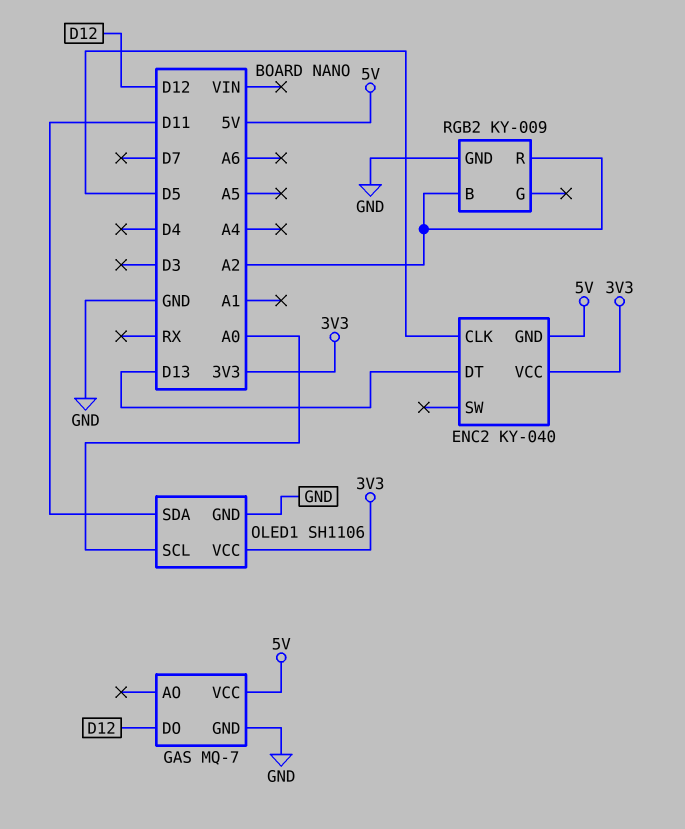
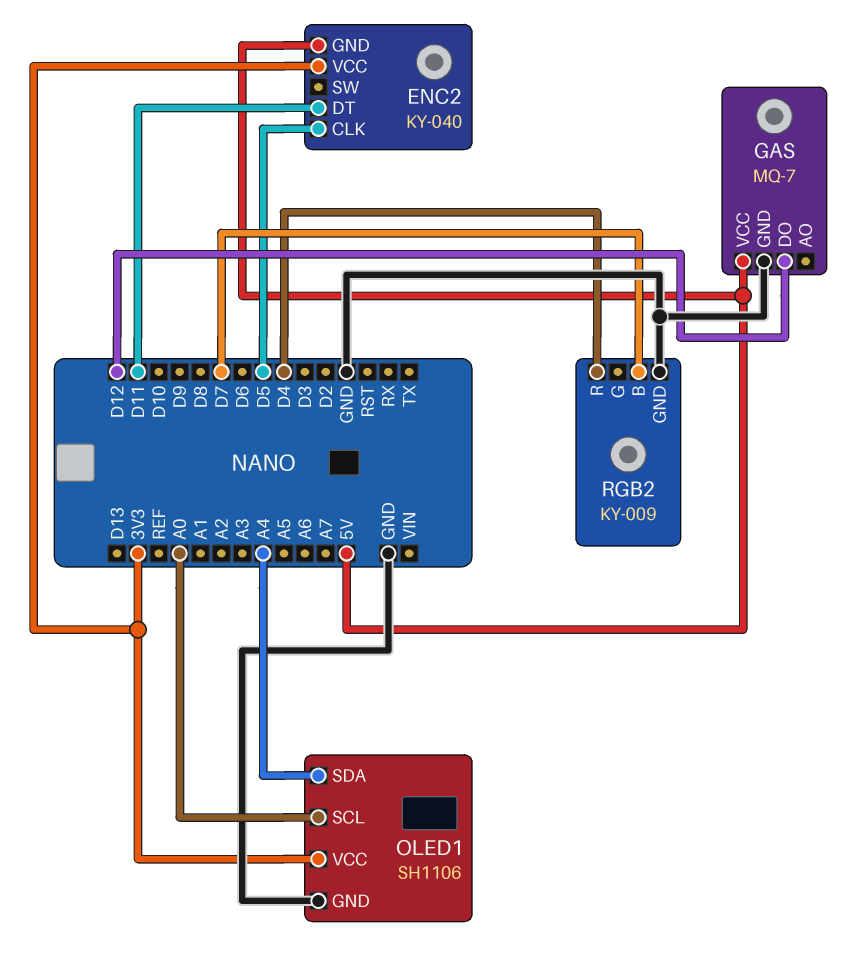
ENC2 pin DT: D13 -> D11
OLED1 pin SDA: D11 -> A4
RGB2 pin B: A2 -> D7
RGB2 pin R: A2 -> D4

